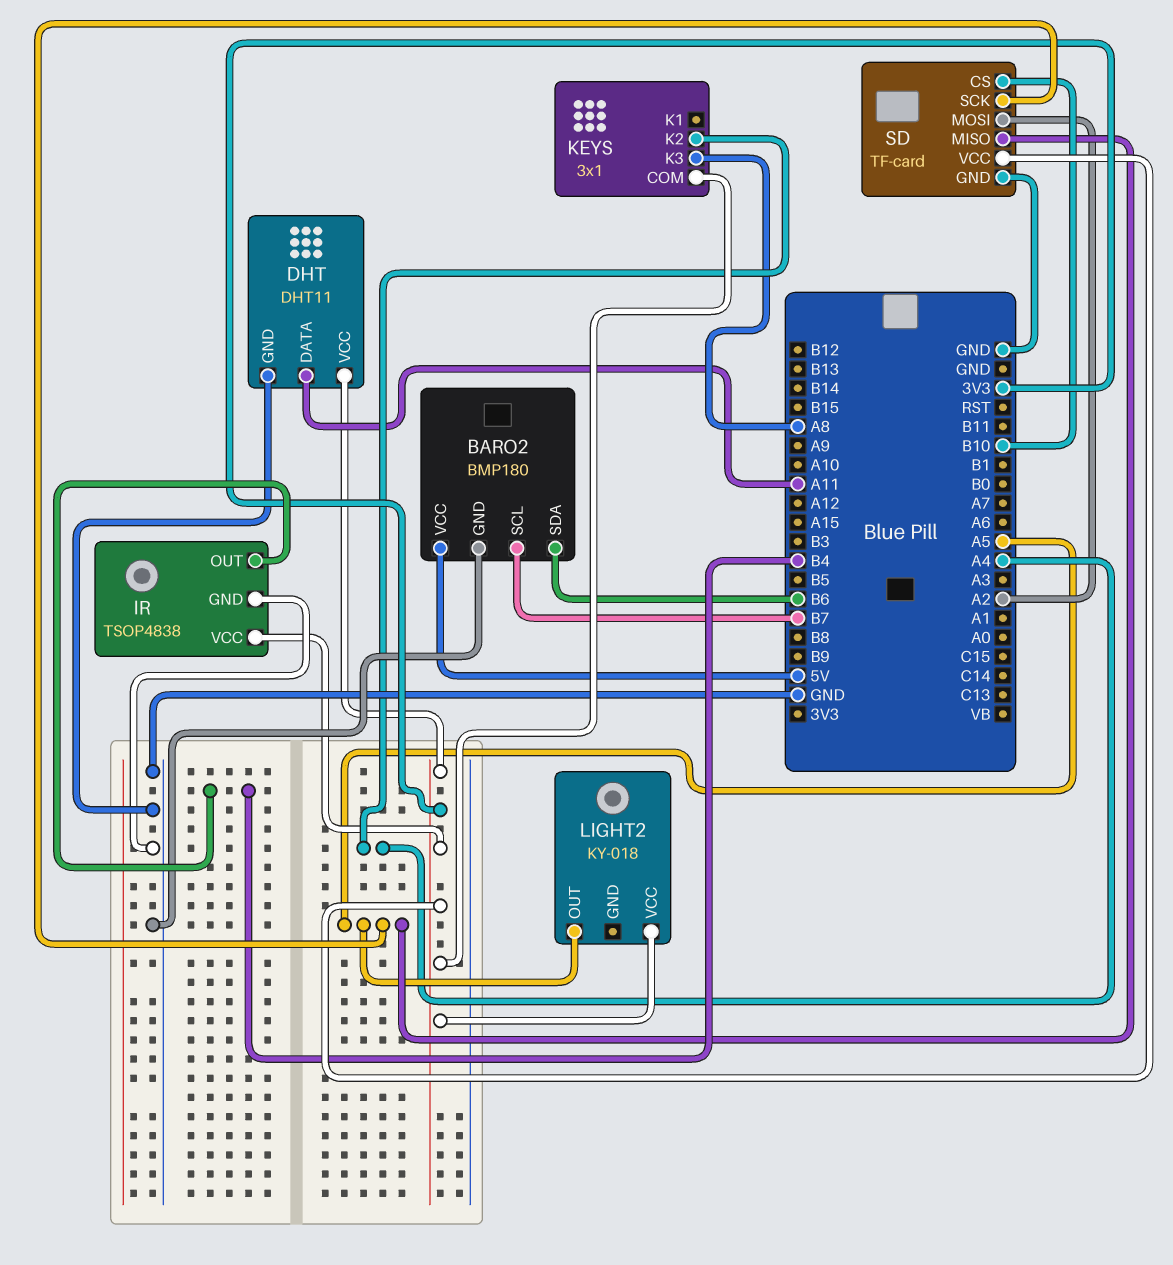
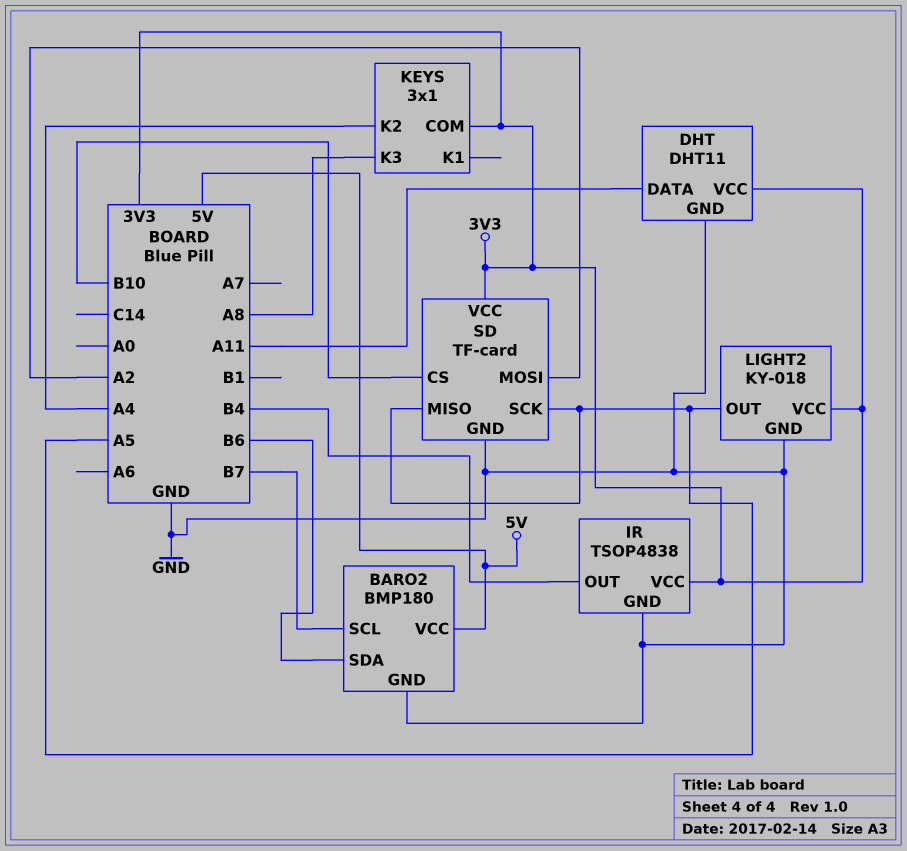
LIGHT2 pin GND: none -> GND

